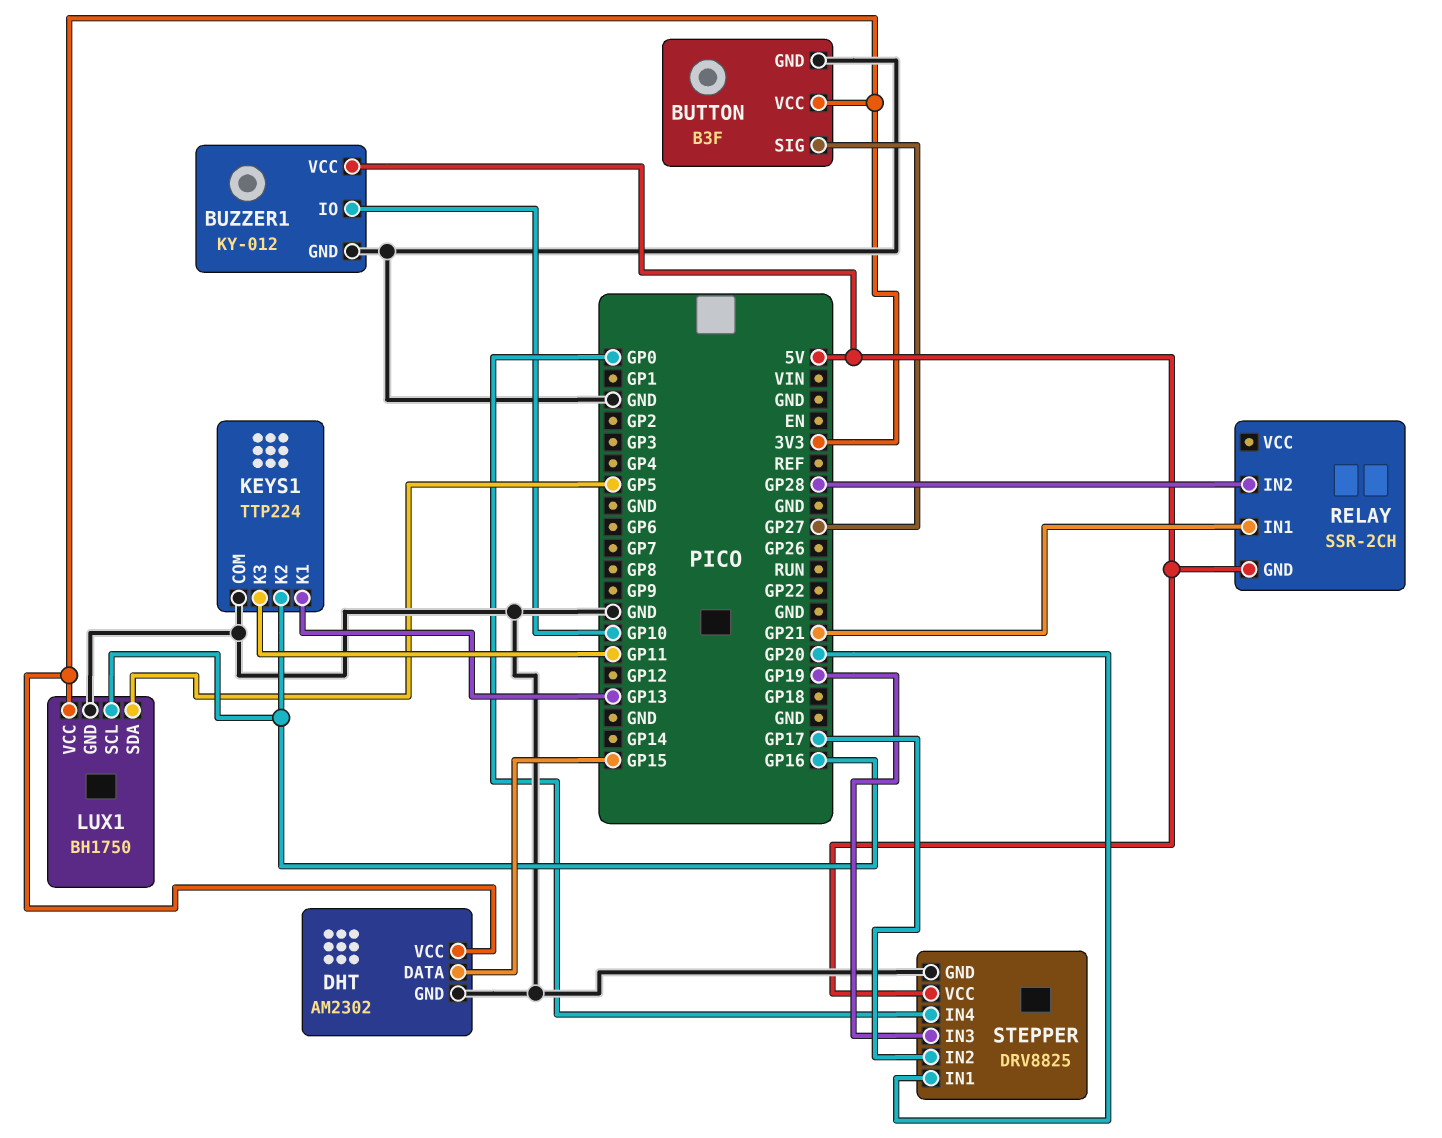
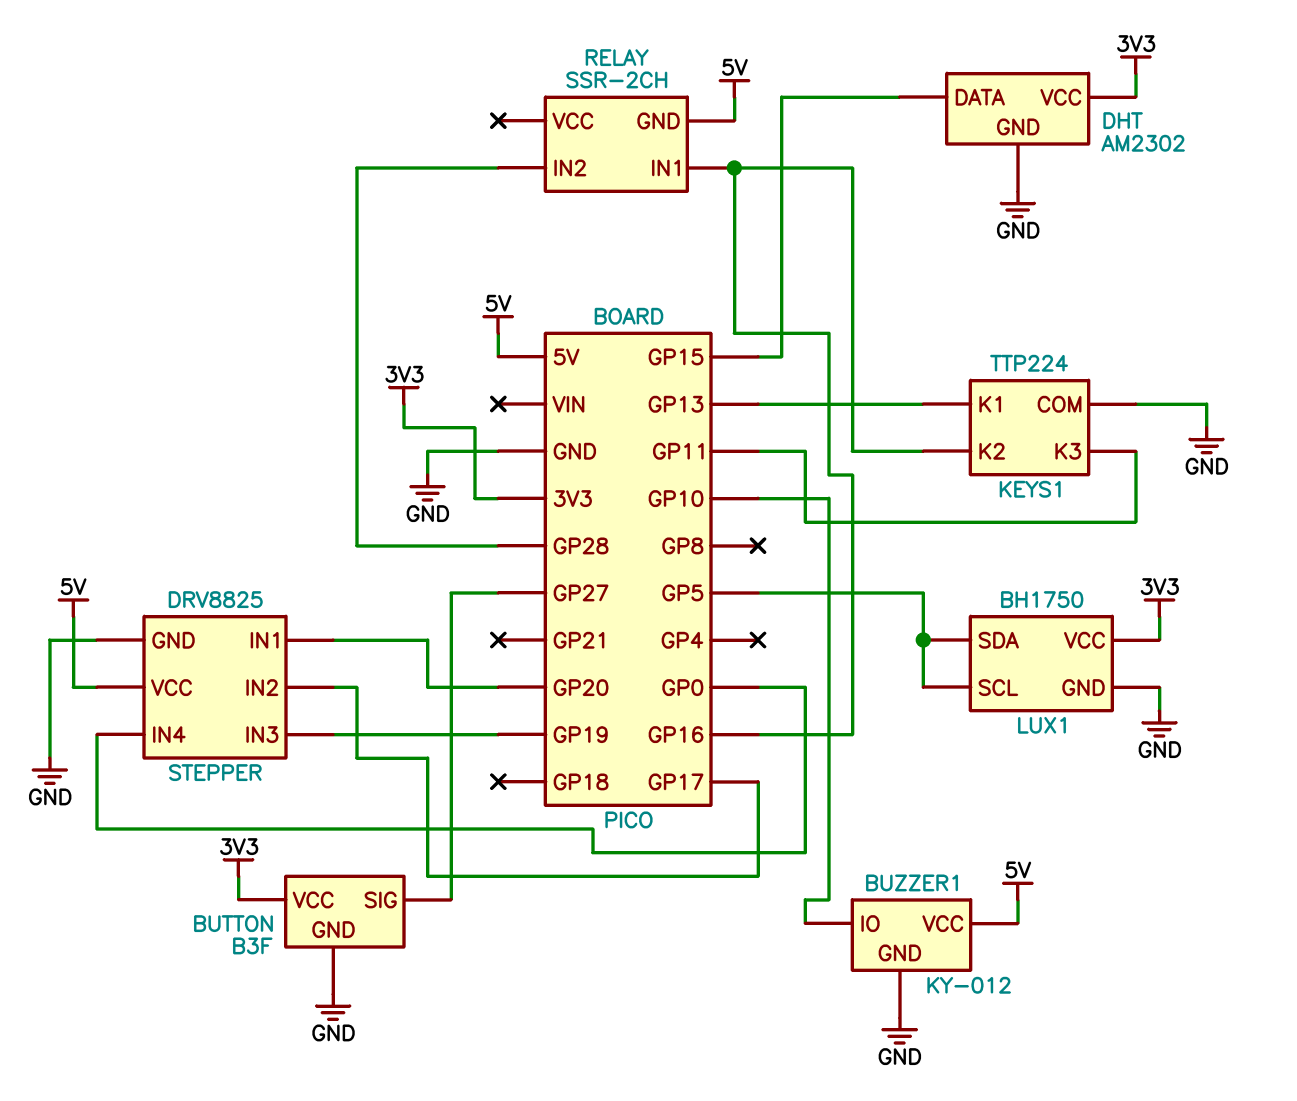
LUX1 pin SCL: GP16 -> GP5
RELAY pin IN1: GP21 -> GP16

